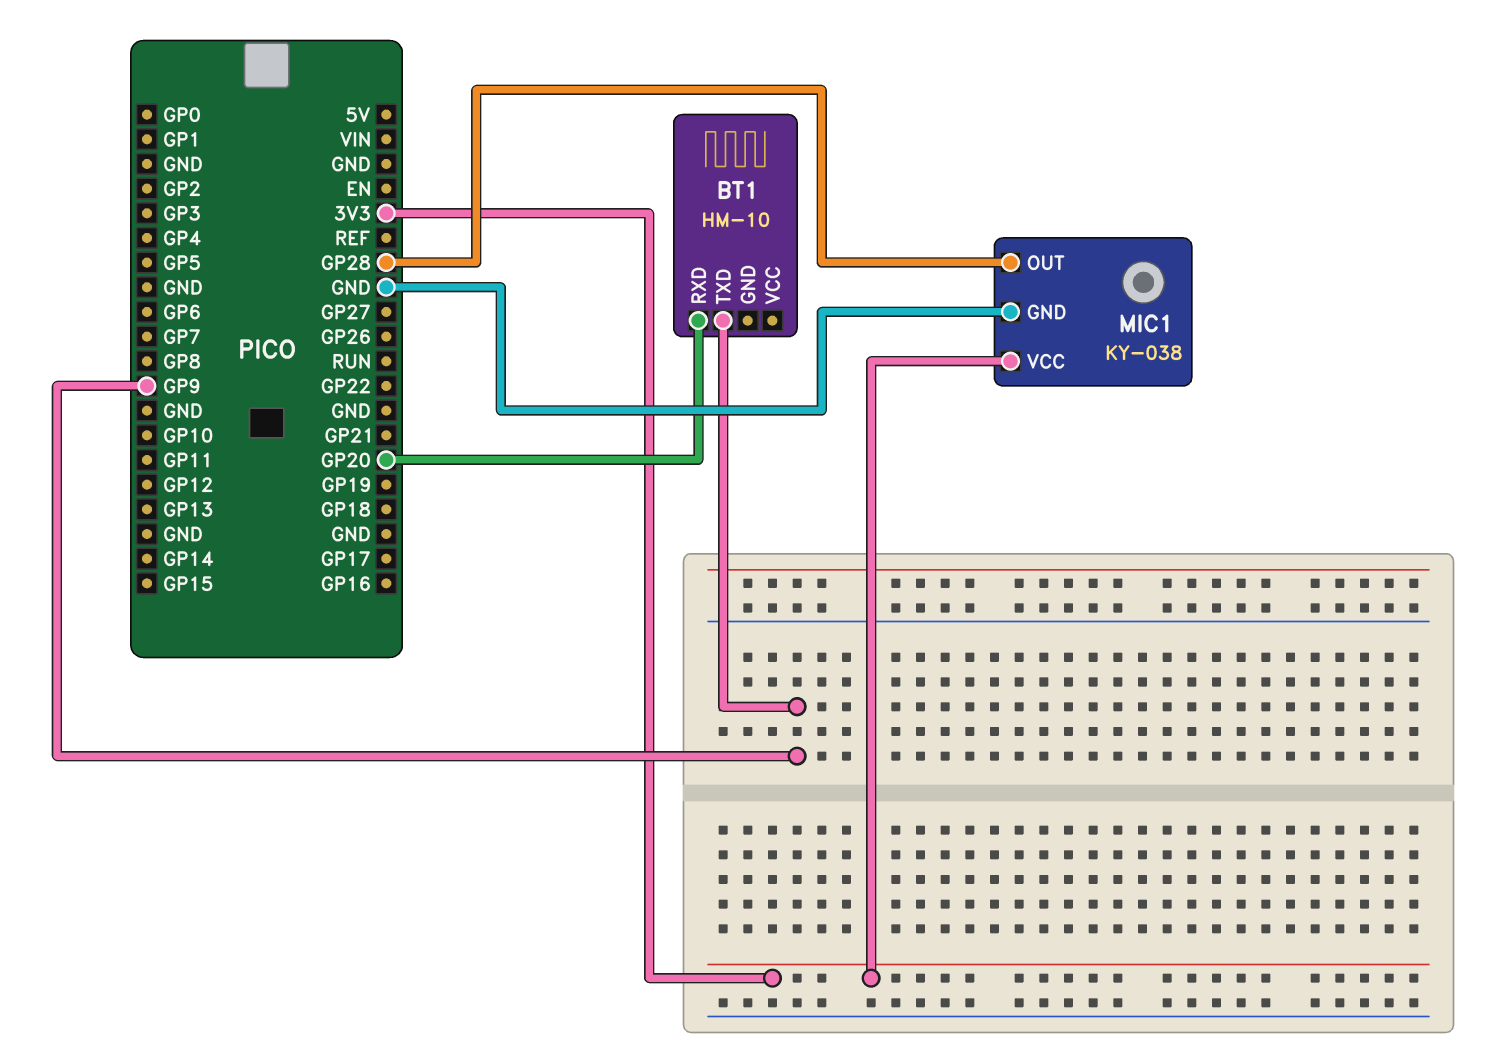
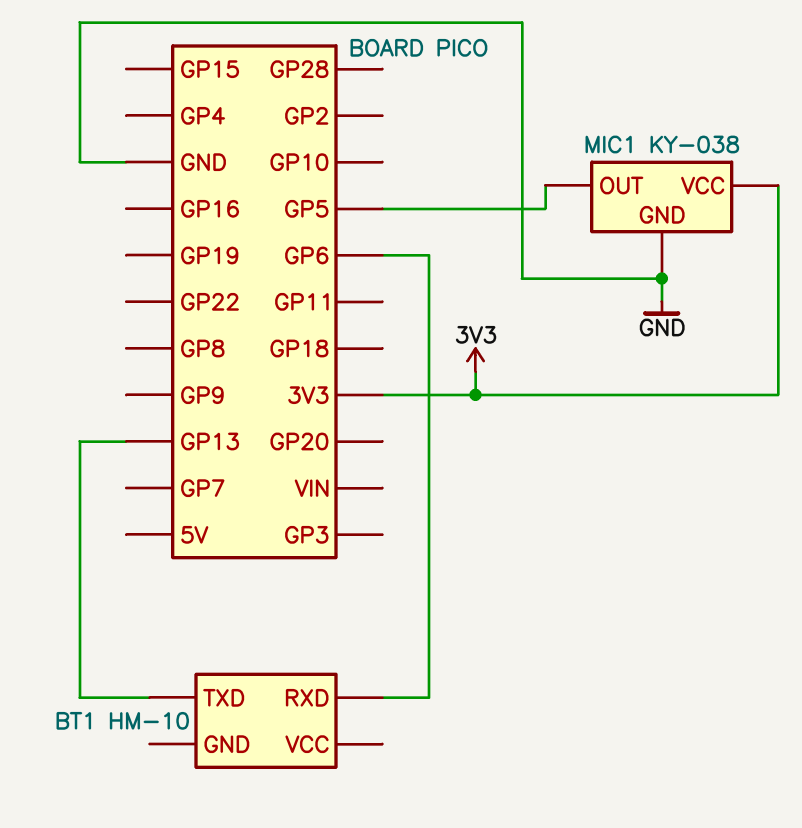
BT1 pin RXD: GP20 -> GP6
BT1 pin TXD: GP9 -> GP13
MIC1 pin OUT: GP28 -> GP5

